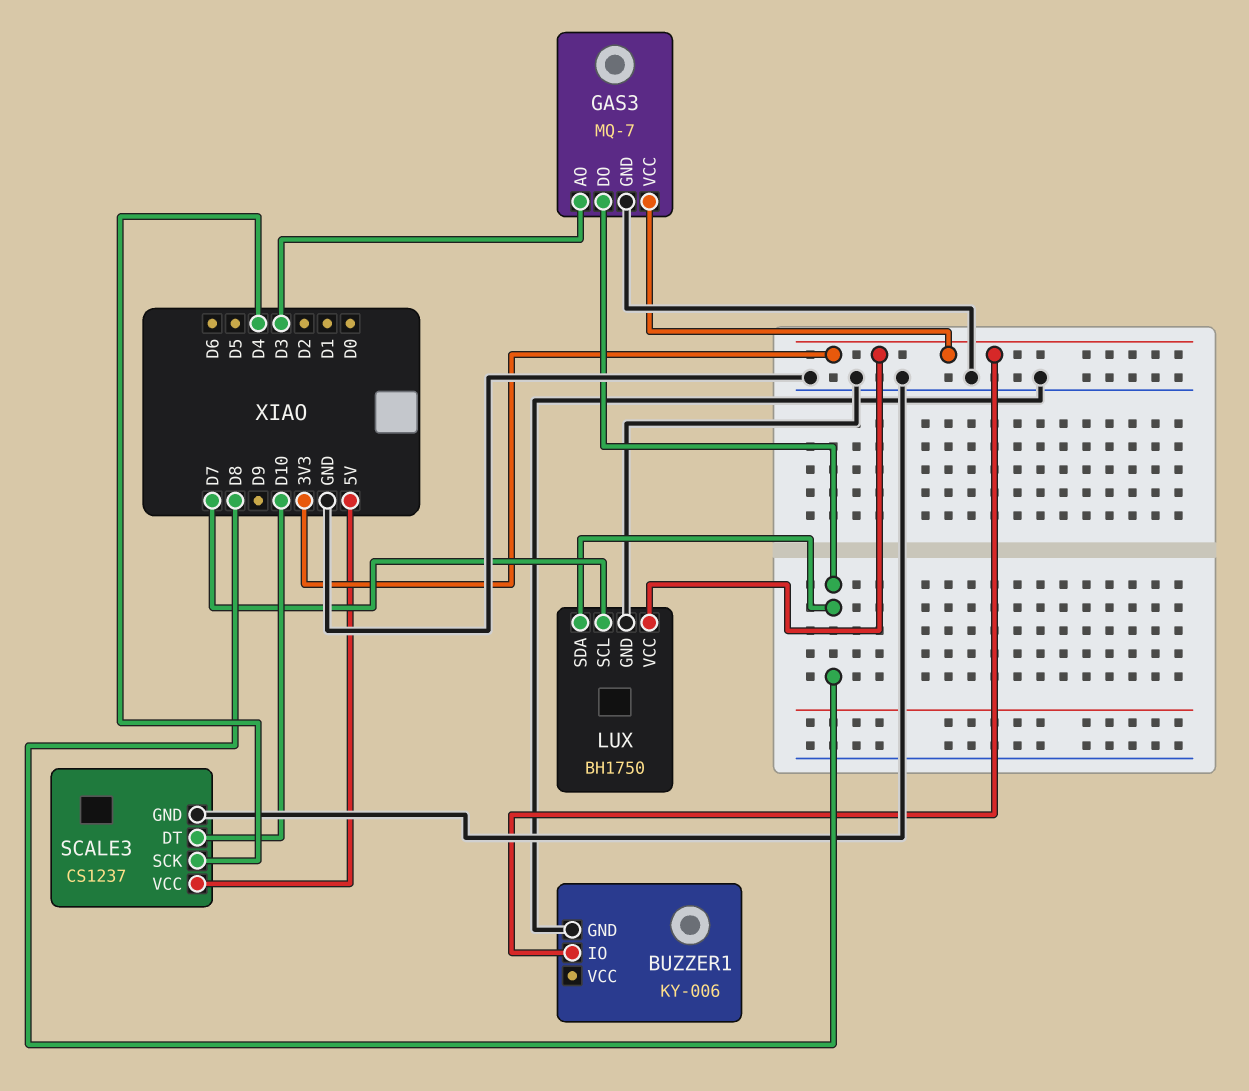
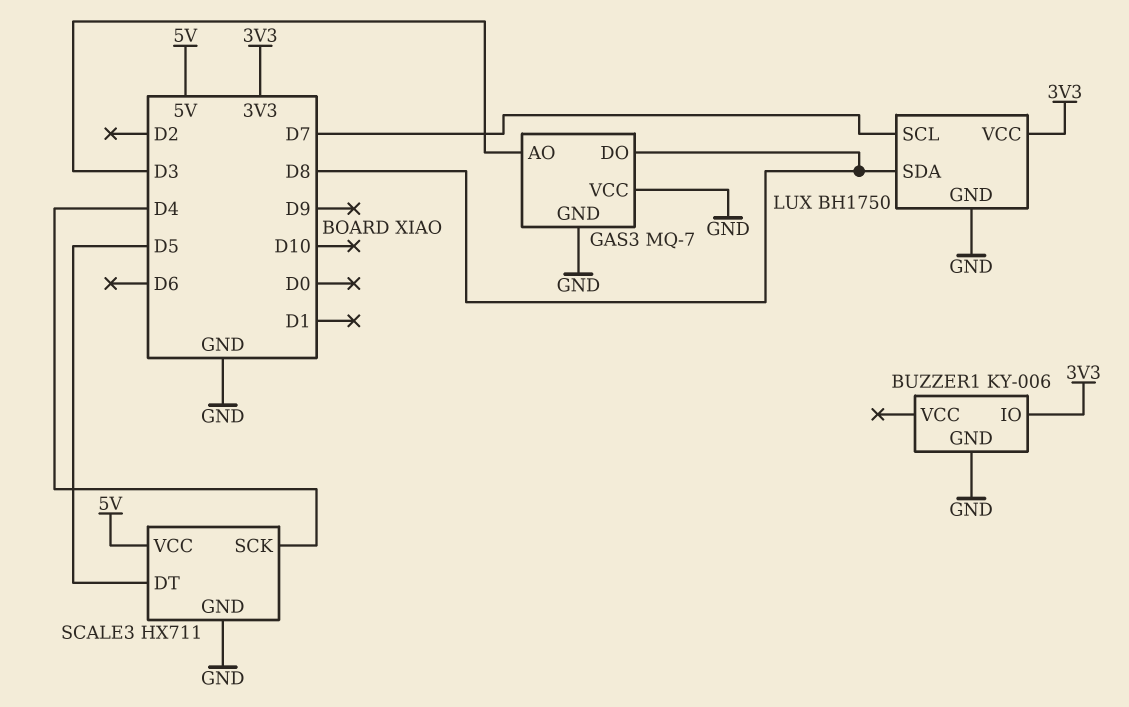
GAS3 pin VCC: 3V3 -> GND
SCALE3: CS1237 -> HX711
SCALE3 pin DT: D10 -> D5

